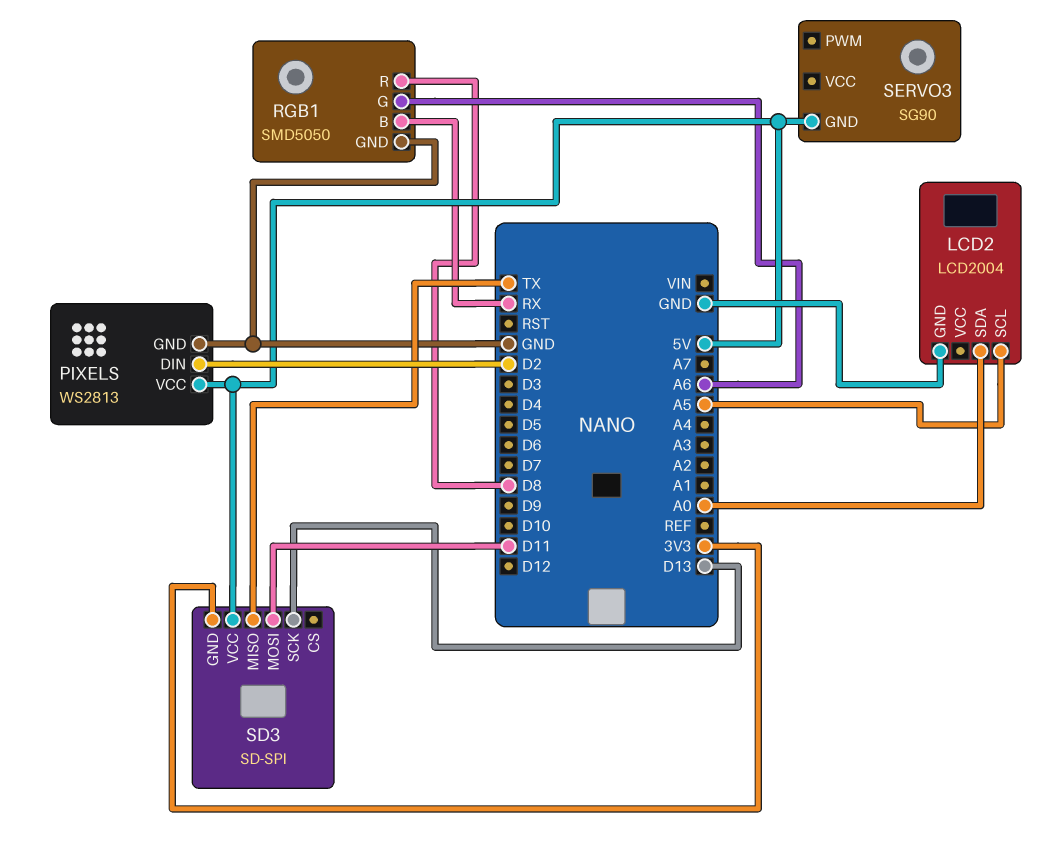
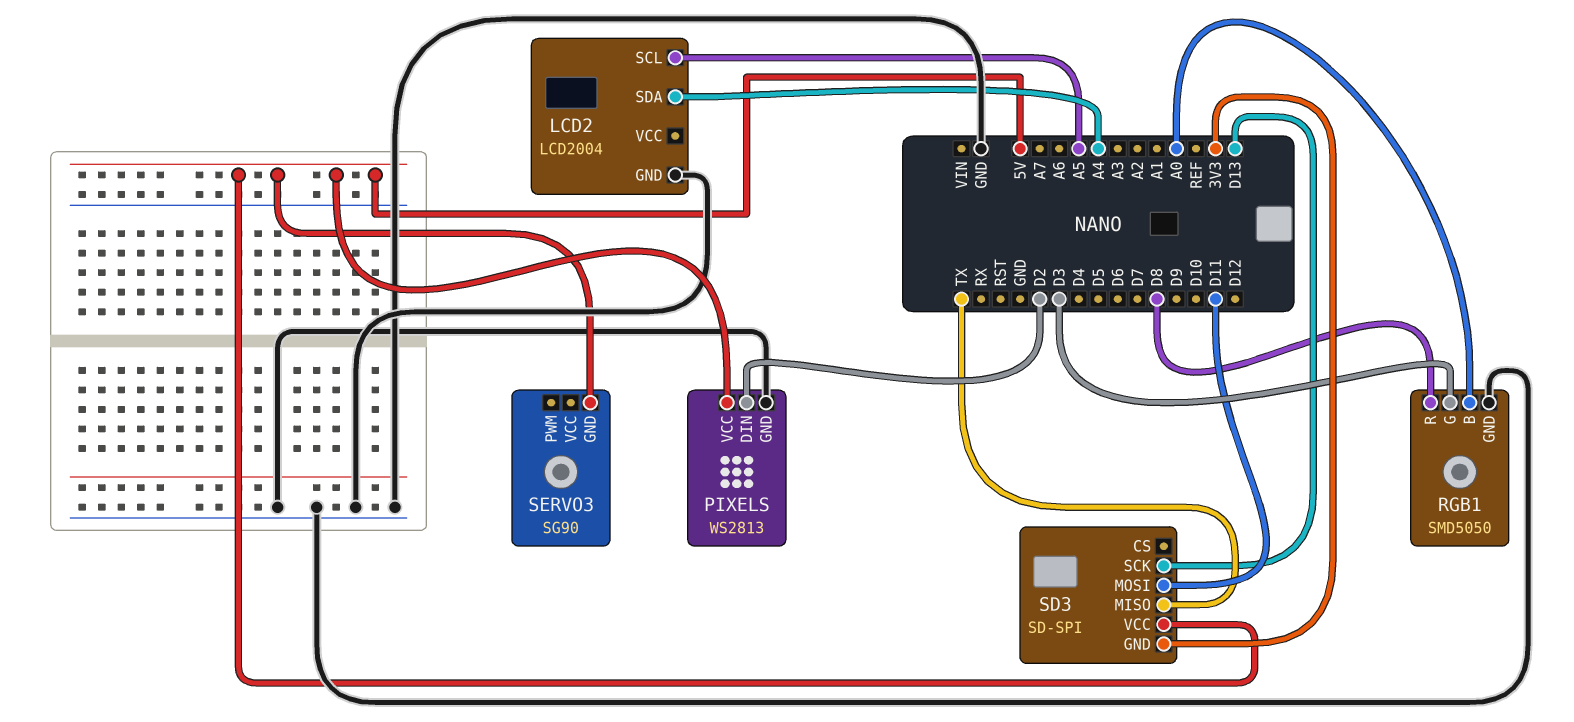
LCD2 pin SDA: A0 -> A4
RGB1 pin B: RX -> A0
RGB1 pin G: A6 -> D3

